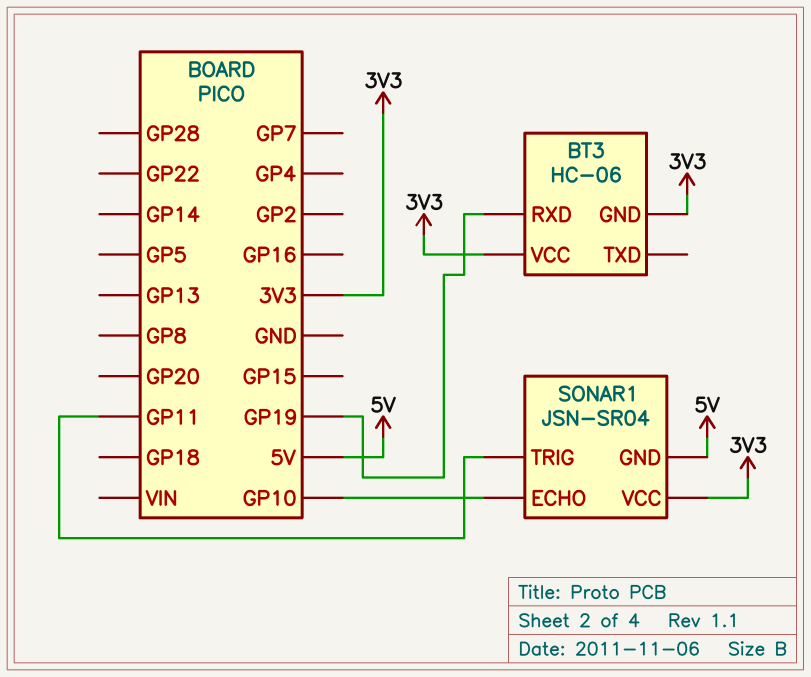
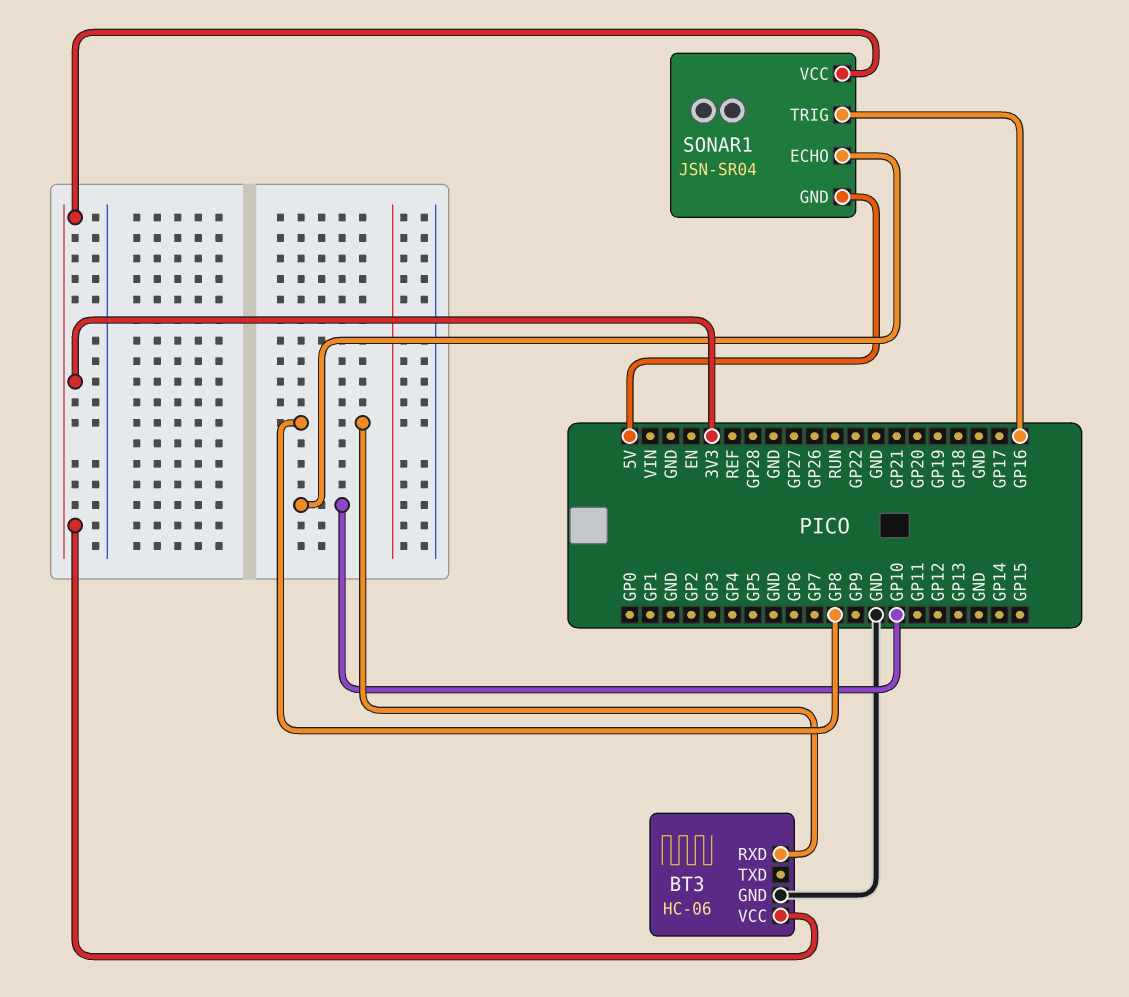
BT3 pin GND: 3V3 -> GND
BT3 pin RXD: GP19 -> GP8
SONAR1 pin TRIG: GP11 -> GP16

